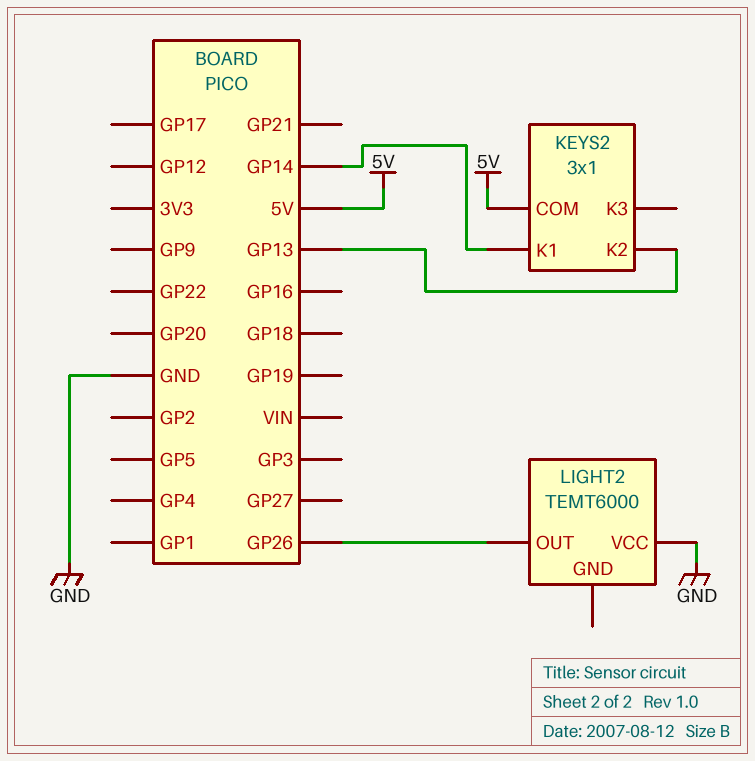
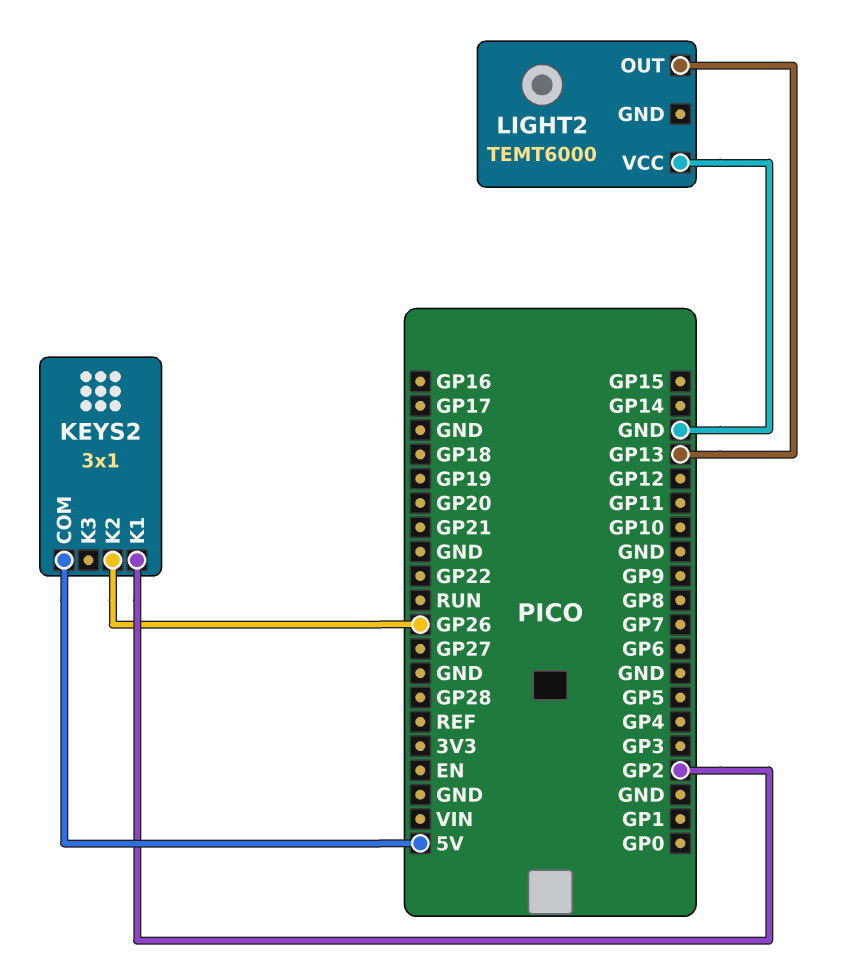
KEYS2 pin K1: GP14 -> GP2
KEYS2 pin K2: GP13 -> GP26
LIGHT2 pin OUT: GP26 -> GP13

